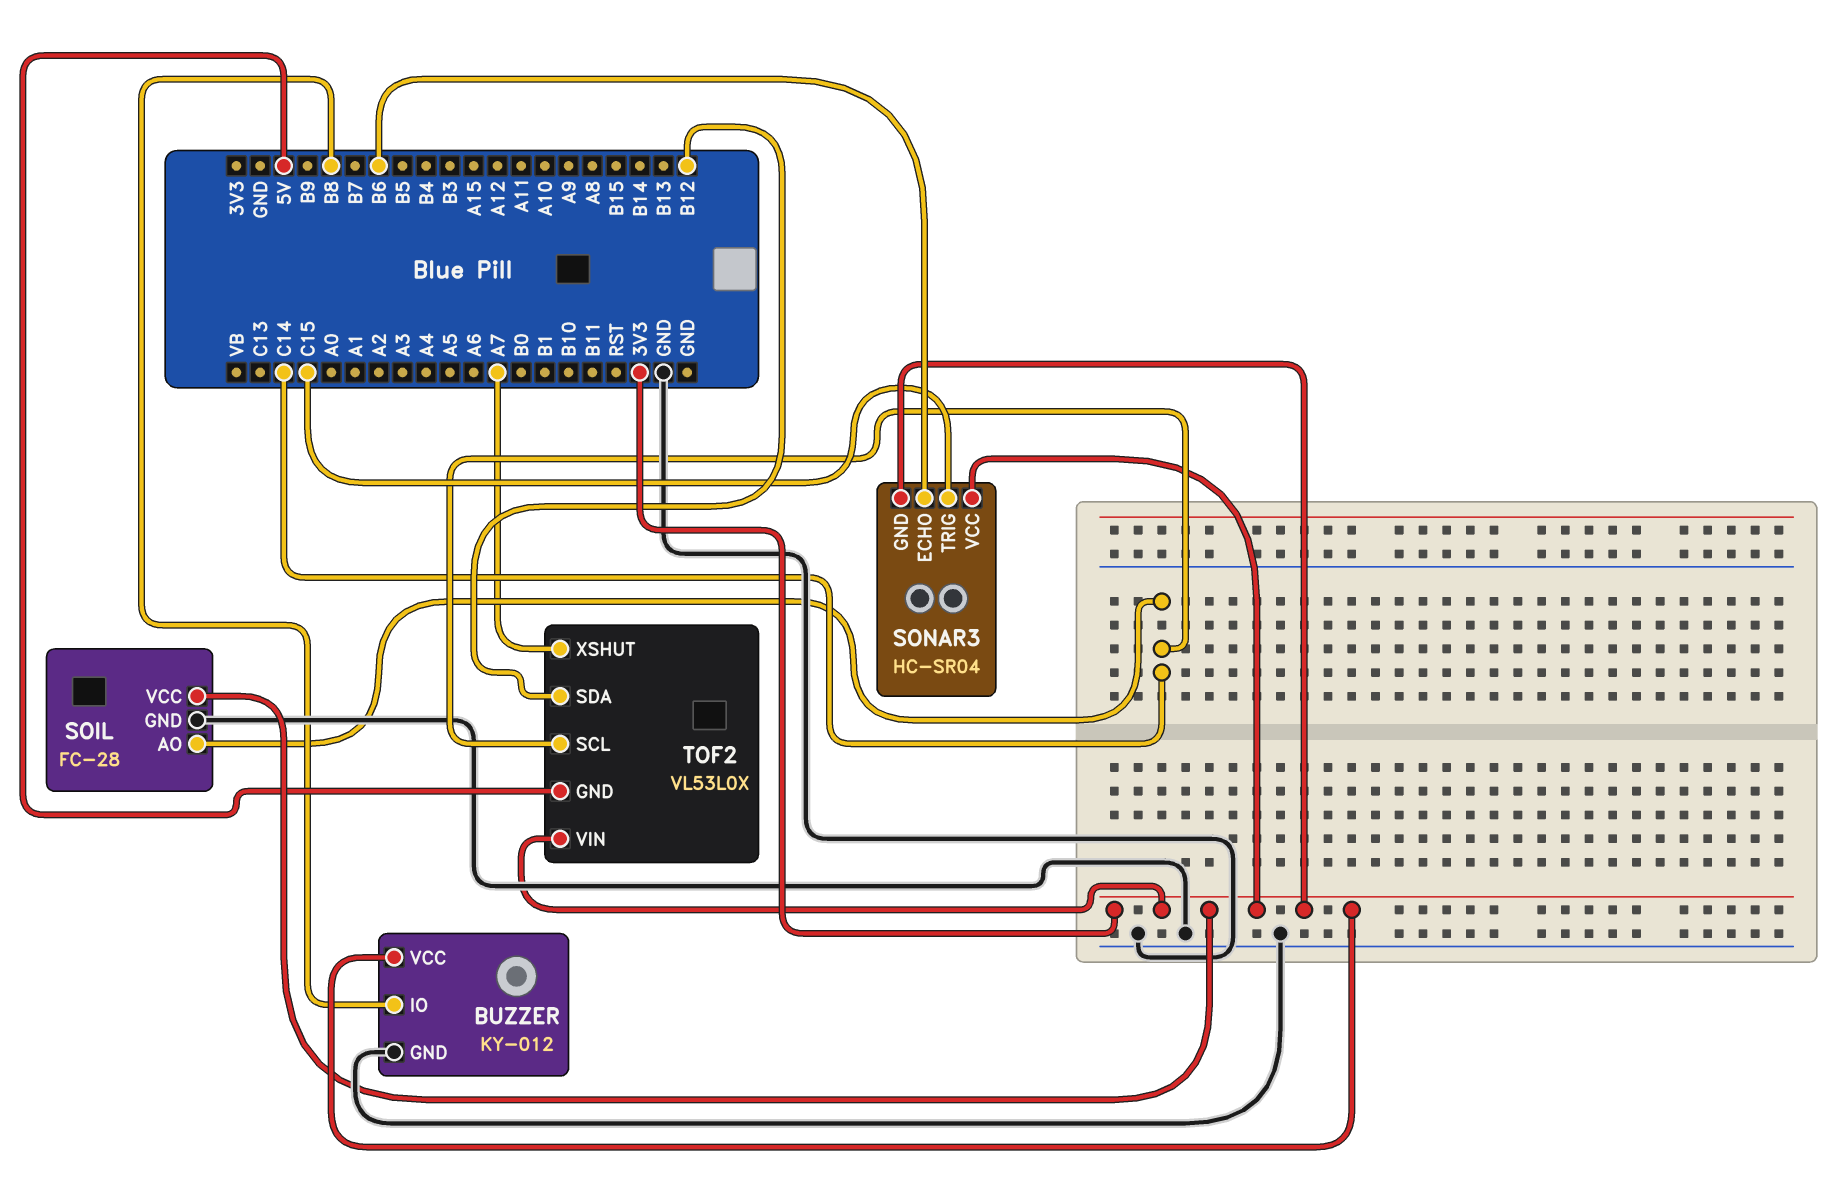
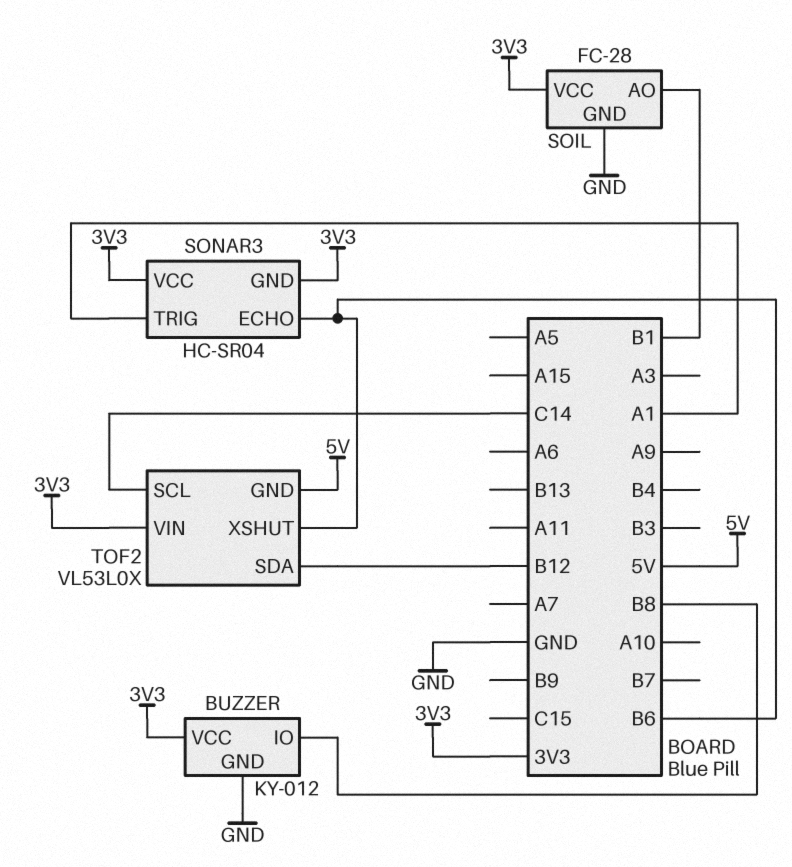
SOIL pin AO: C14 -> B1
SONAR3 pin TRIG: C15 -> A1
TOF2 pin XSHUT: A7 -> B6

